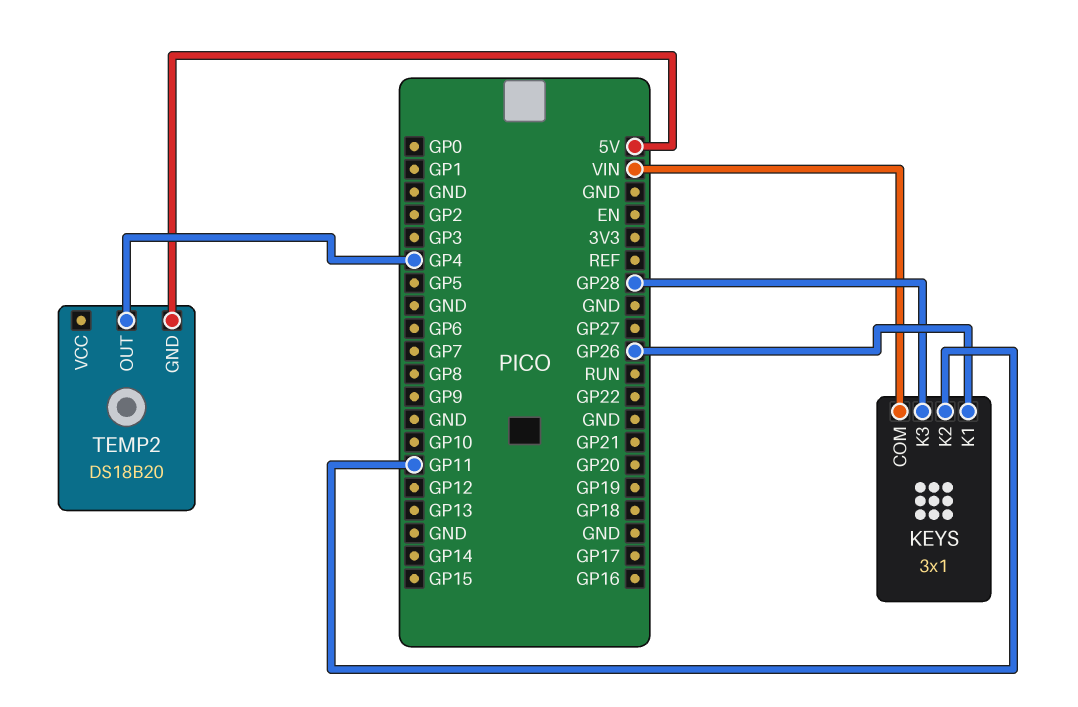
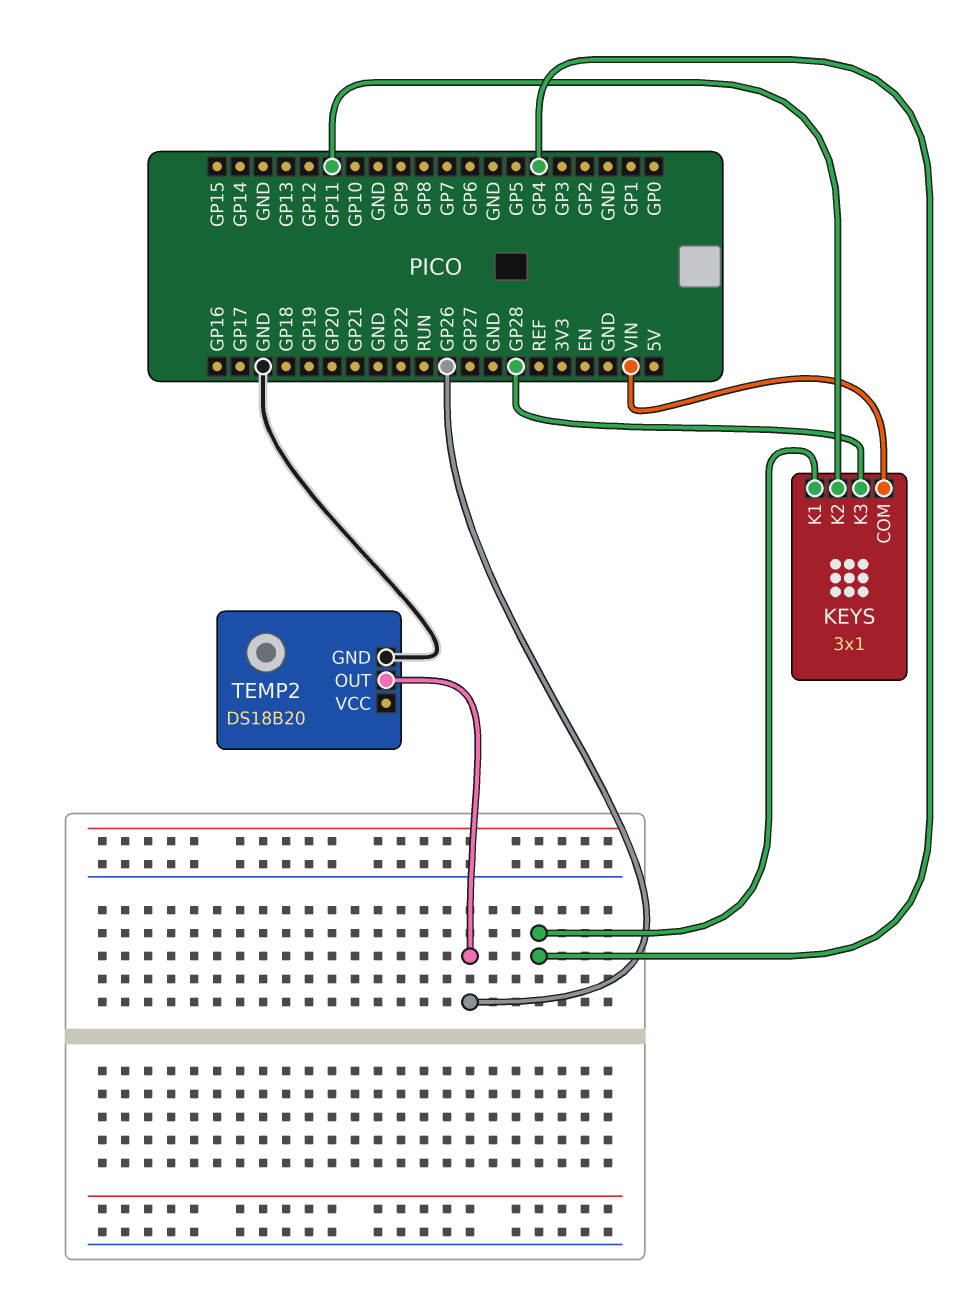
KEYS pin K1: GP26 -> GP4
TEMP2 pin GND: 5V -> GND
TEMP2 pin OUT: GP4 -> GP26

